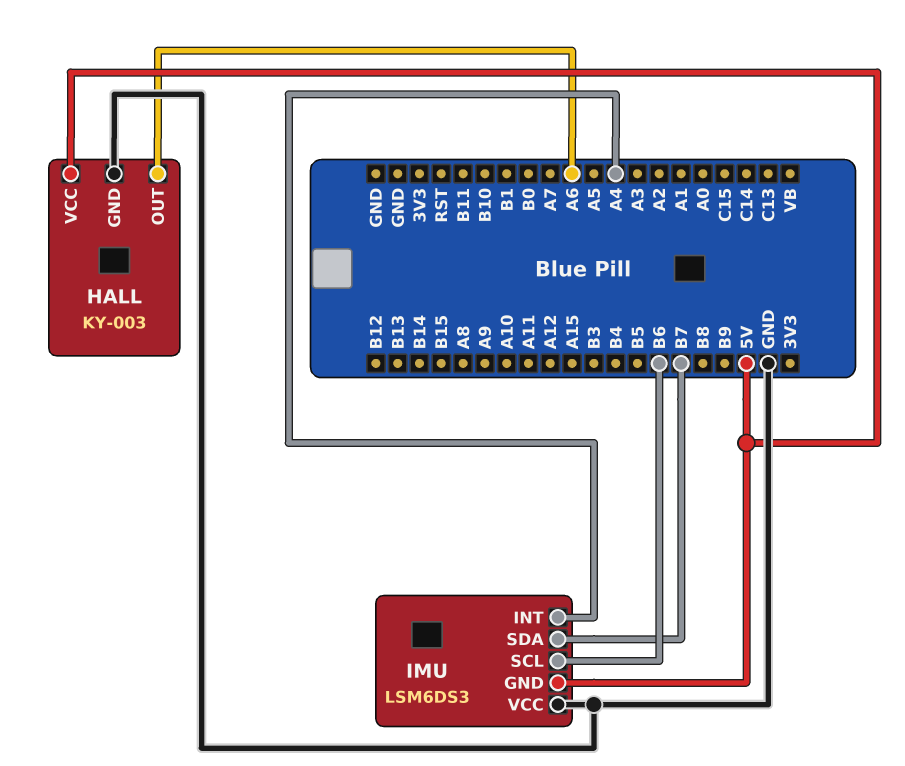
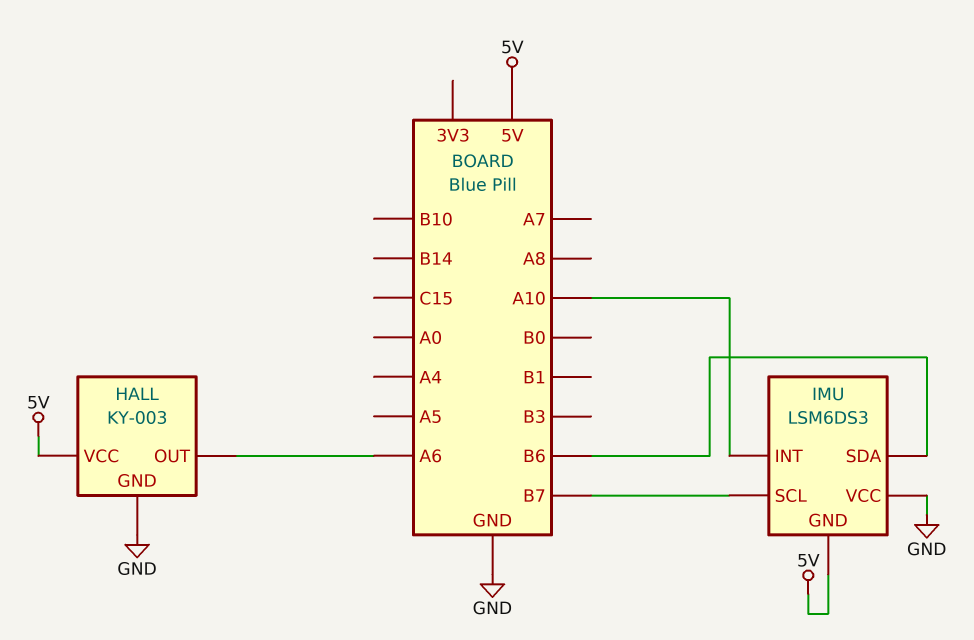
IMU pin INT: A4 -> A10
IMU pin SCL: B6 -> B7
IMU pin SDA: B7 -> B6

